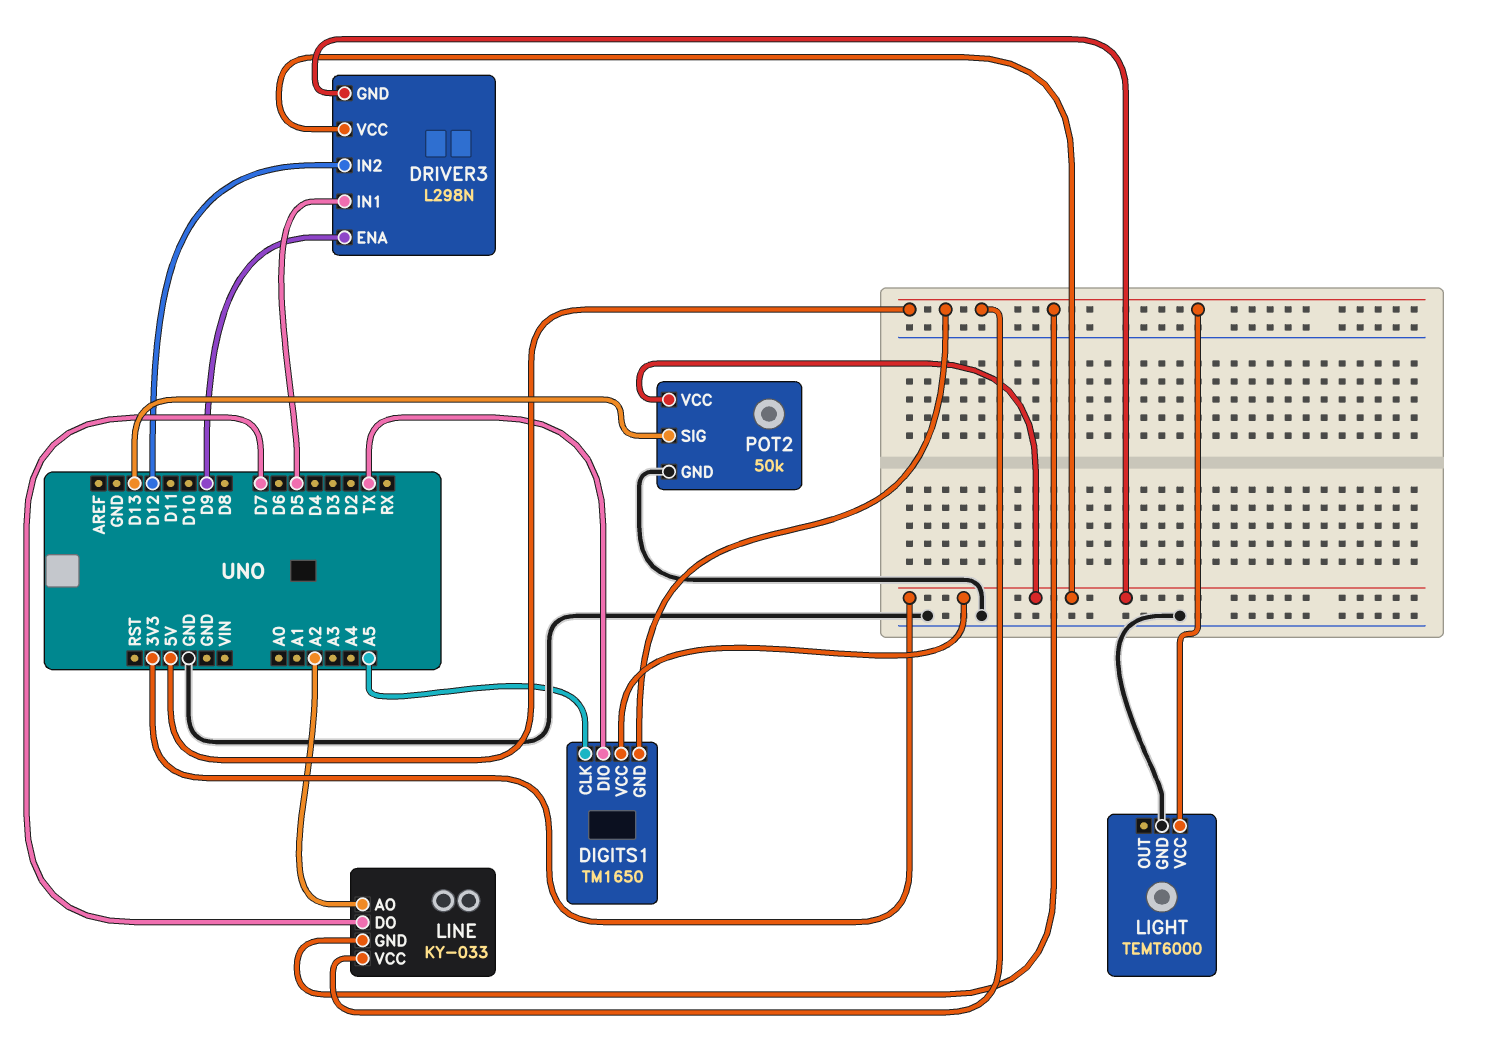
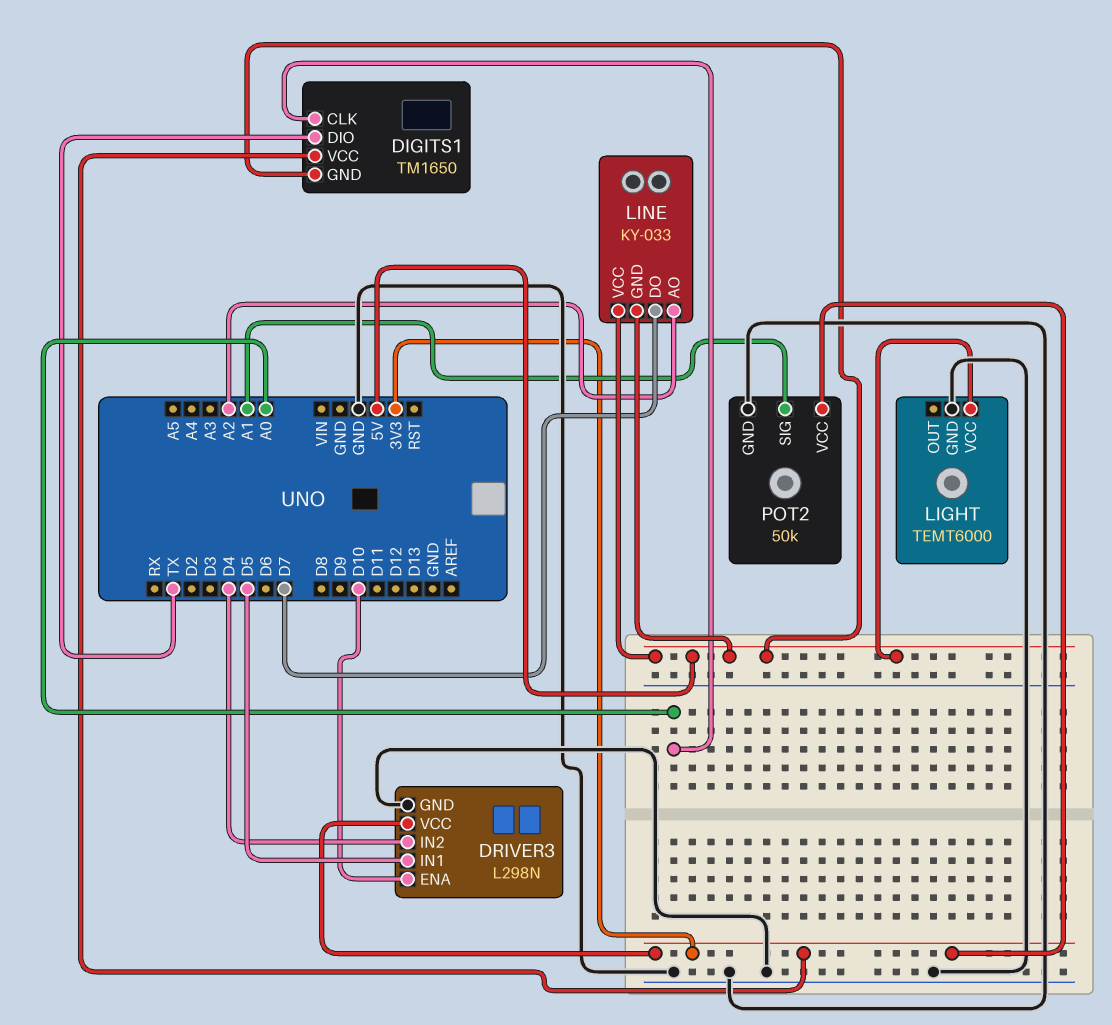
DIGITS1 pin CLK: A5 -> A0
DRIVER3 pin ENA: D9 -> D10
DRIVER3 pin GND: 3V3 -> GND
DRIVER3 pin IN2: D12 -> D4
POT2 pin SIG: D13 -> A1

